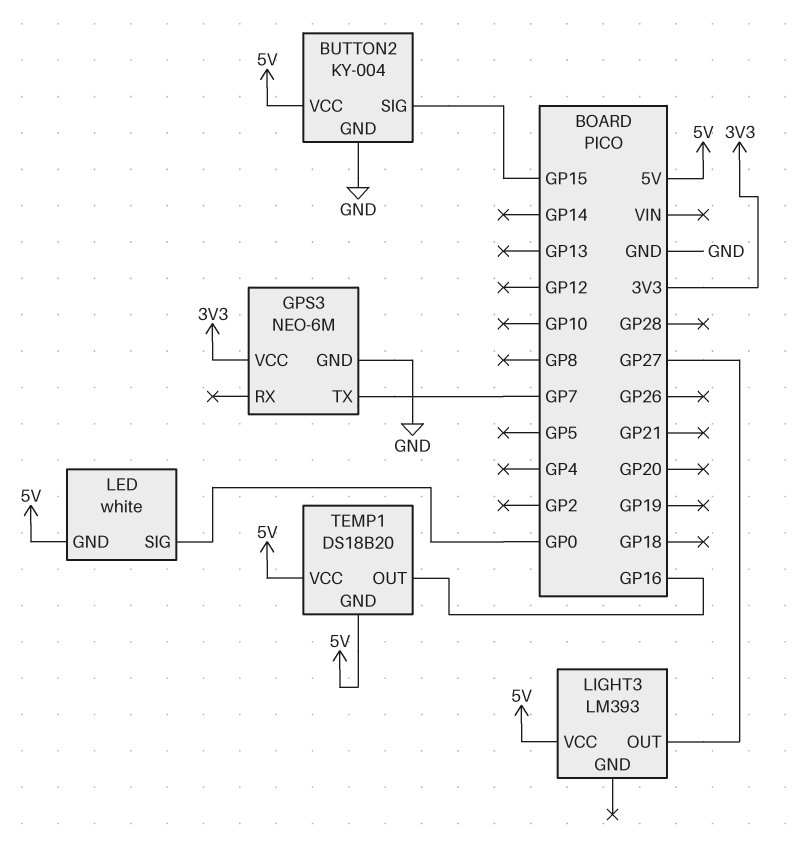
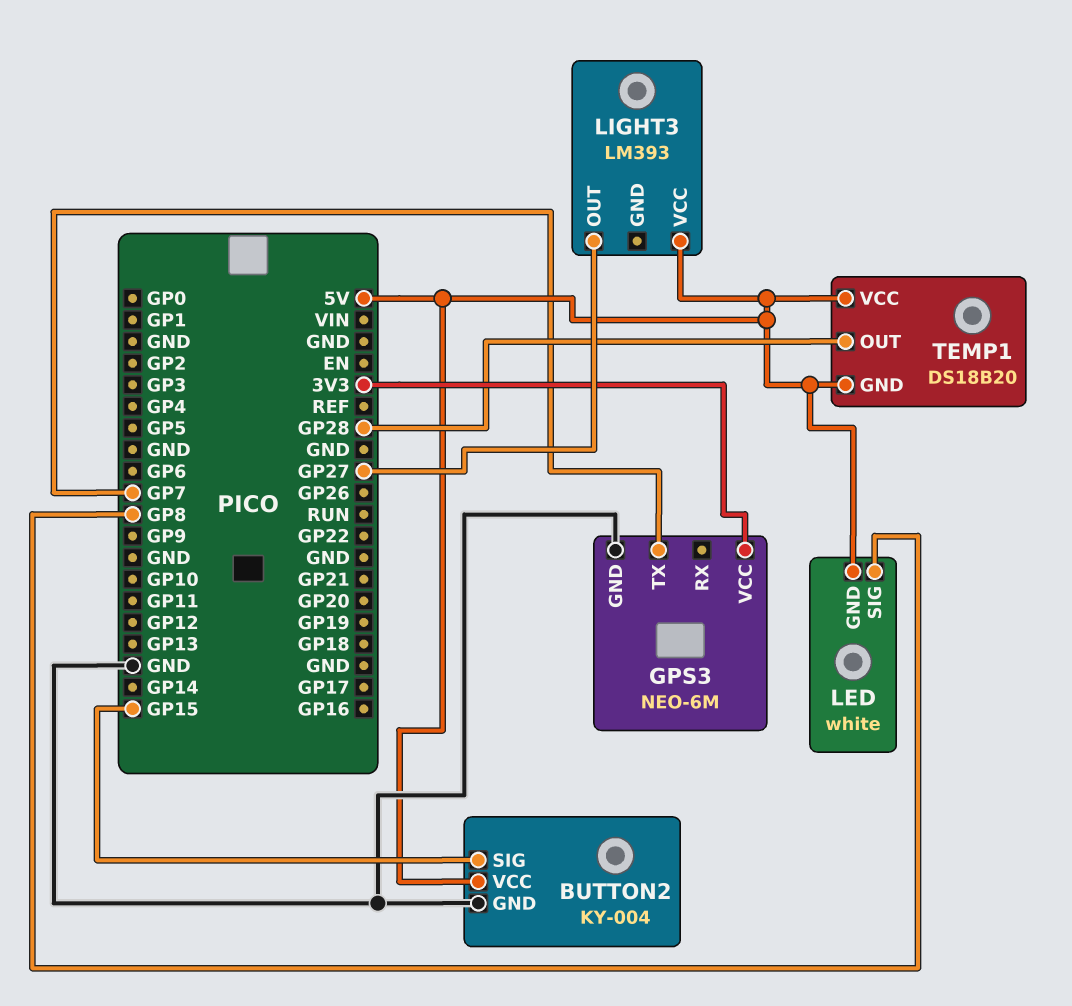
LED pin SIG: GP0 -> GP8
TEMP1 pin OUT: GP16 -> GP28

